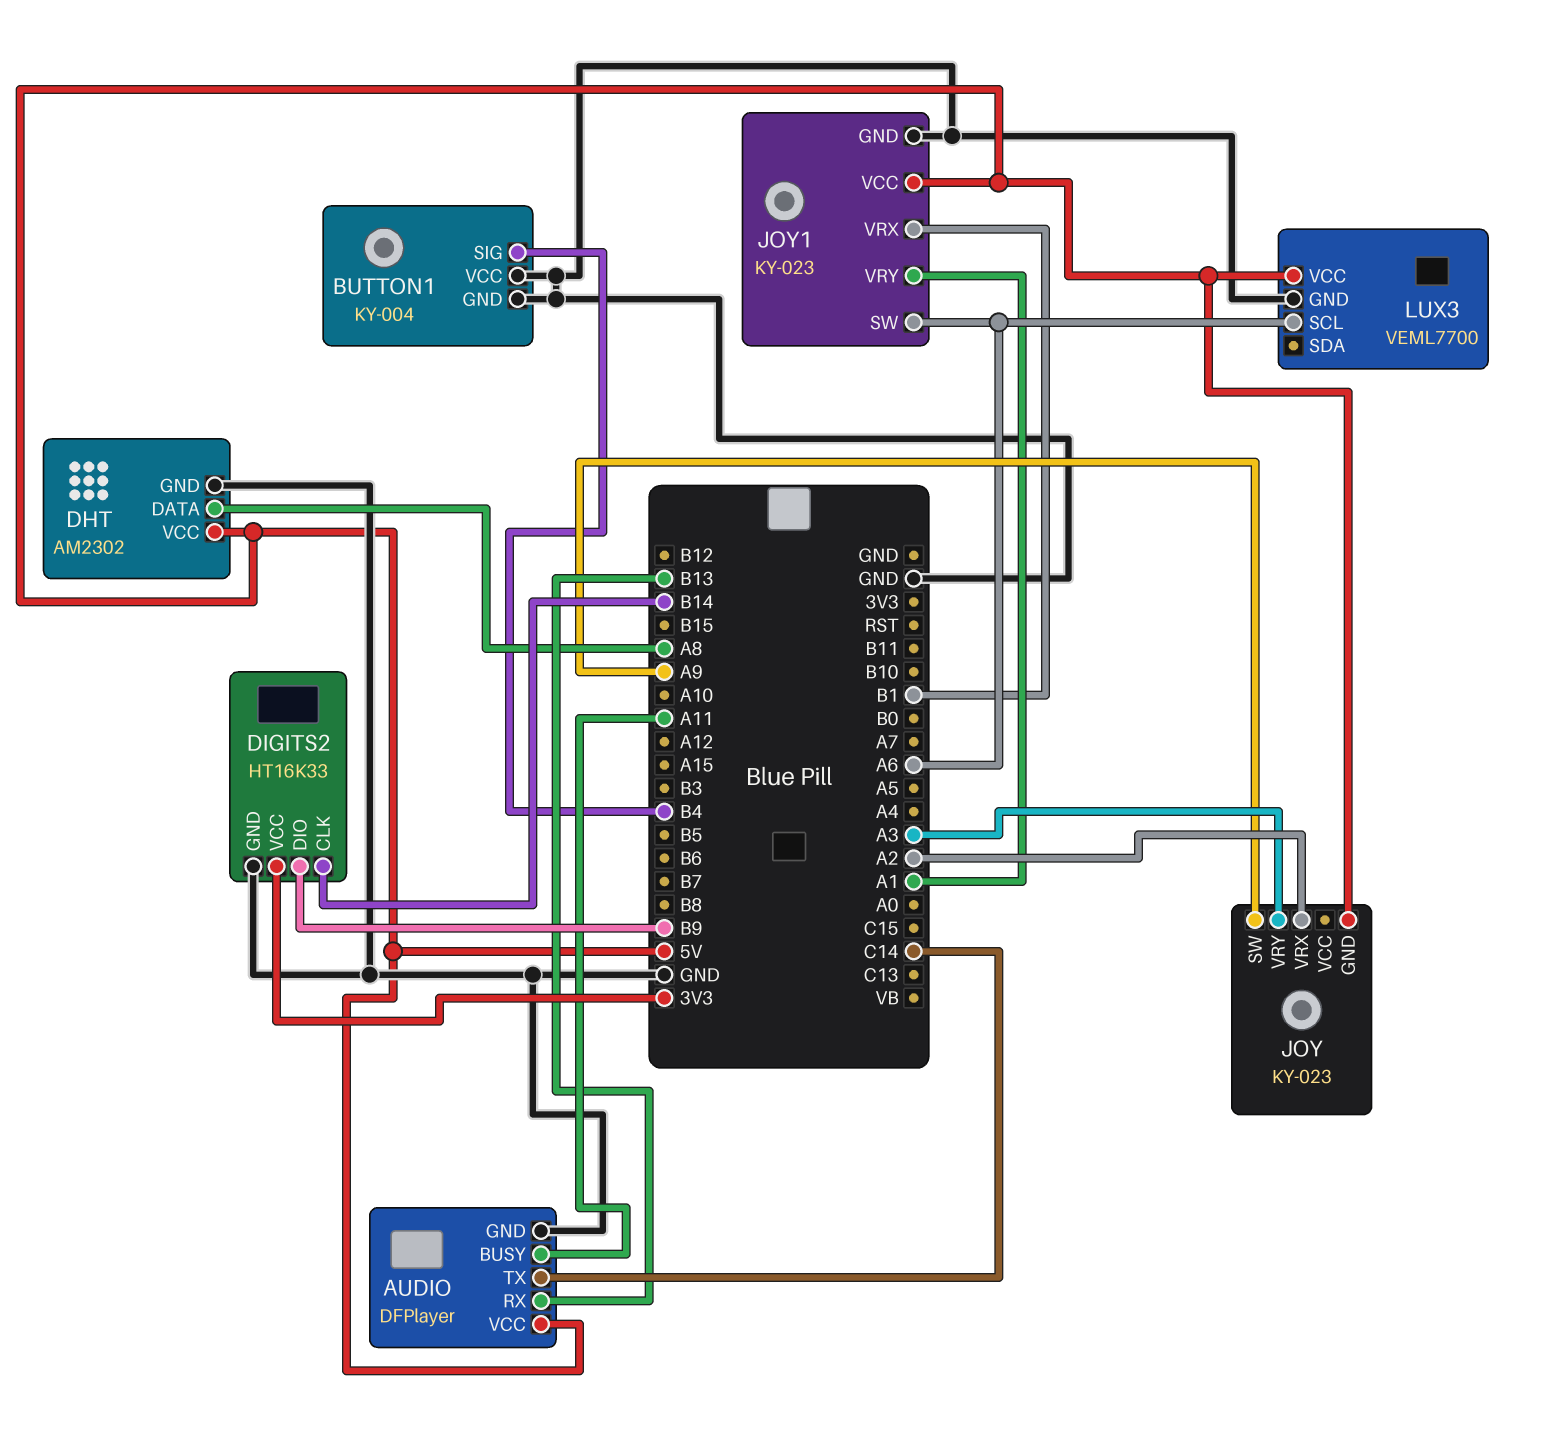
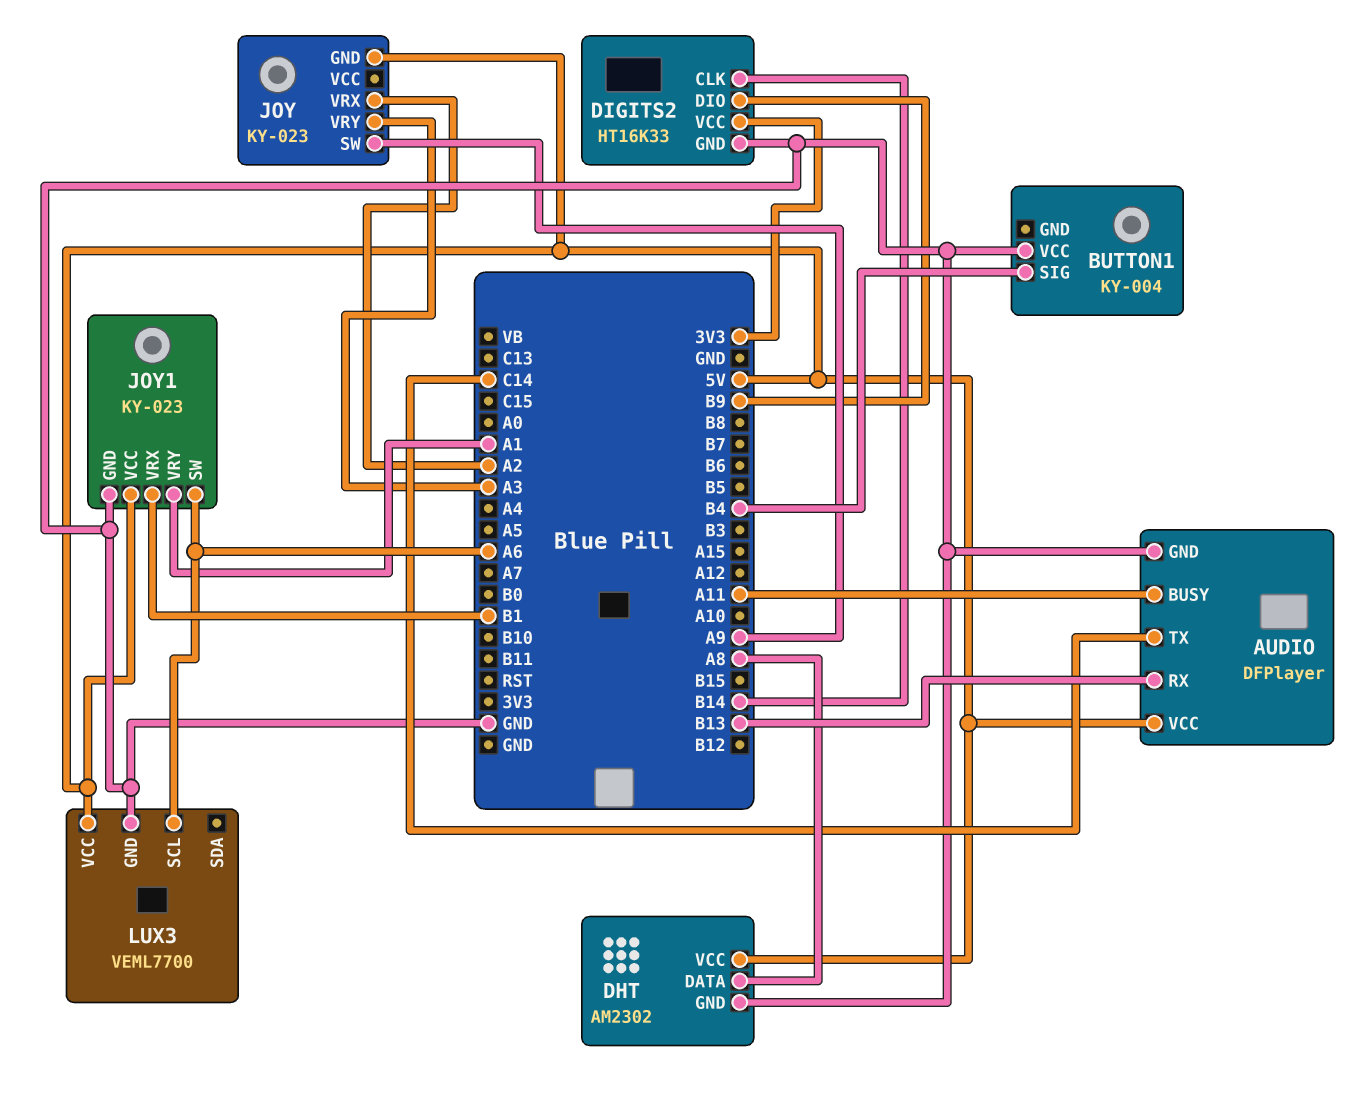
BUTTON1 pin GND: GND -> none

